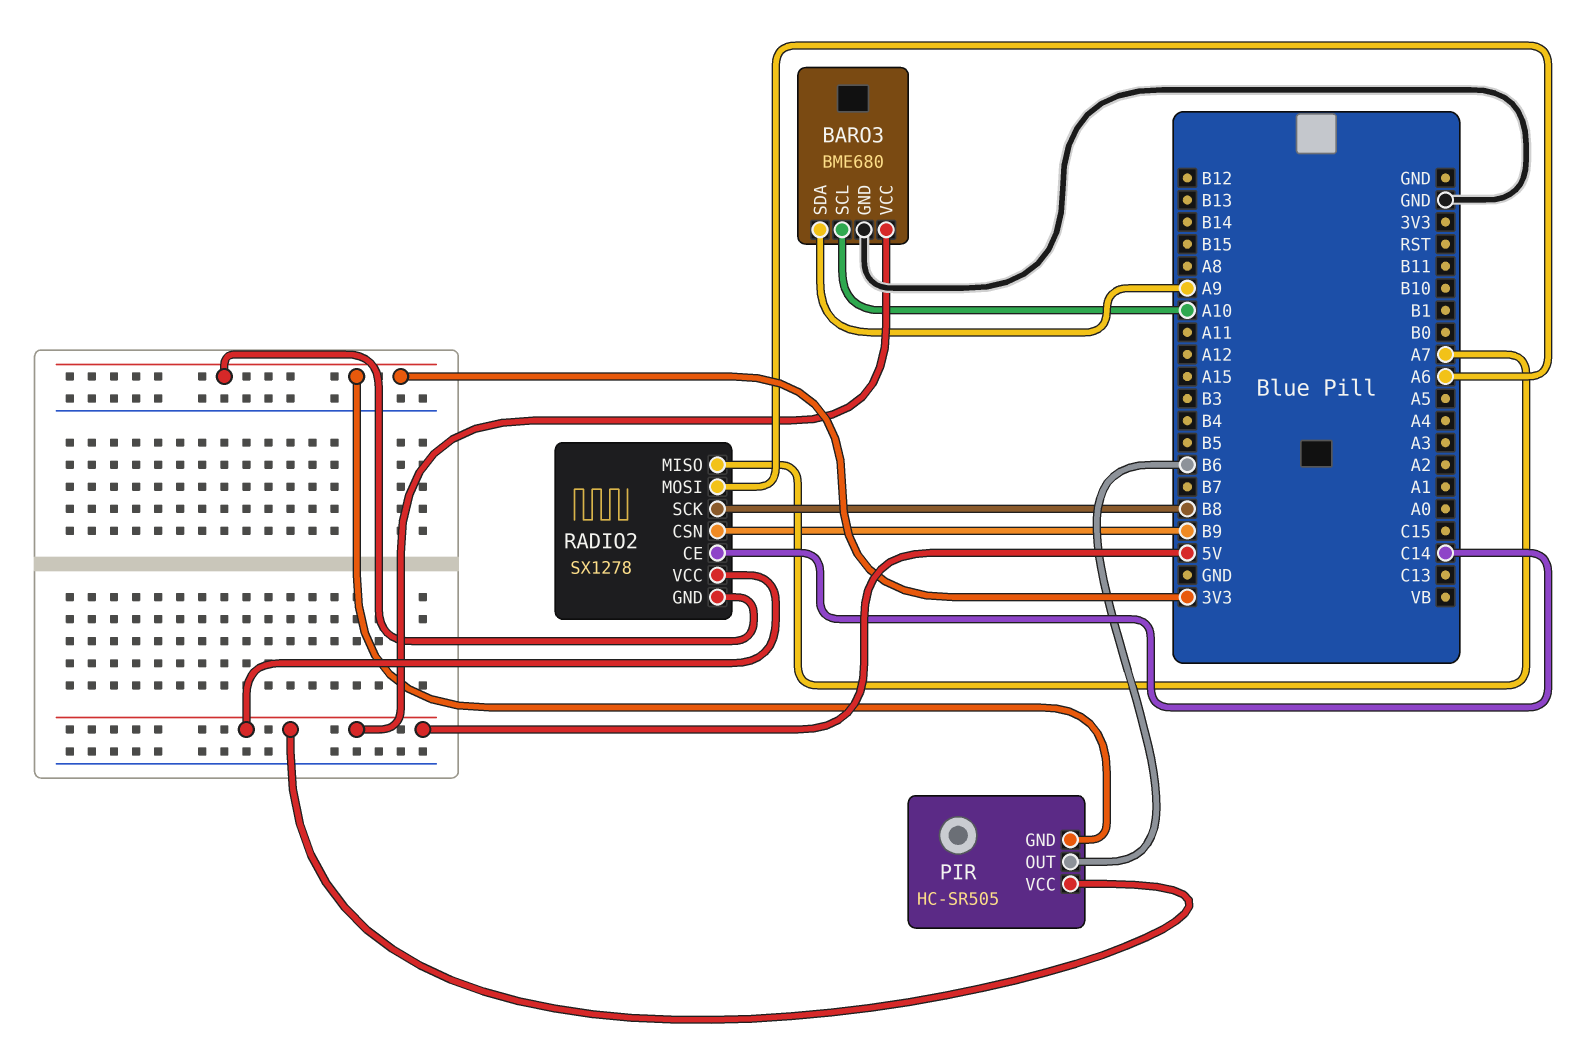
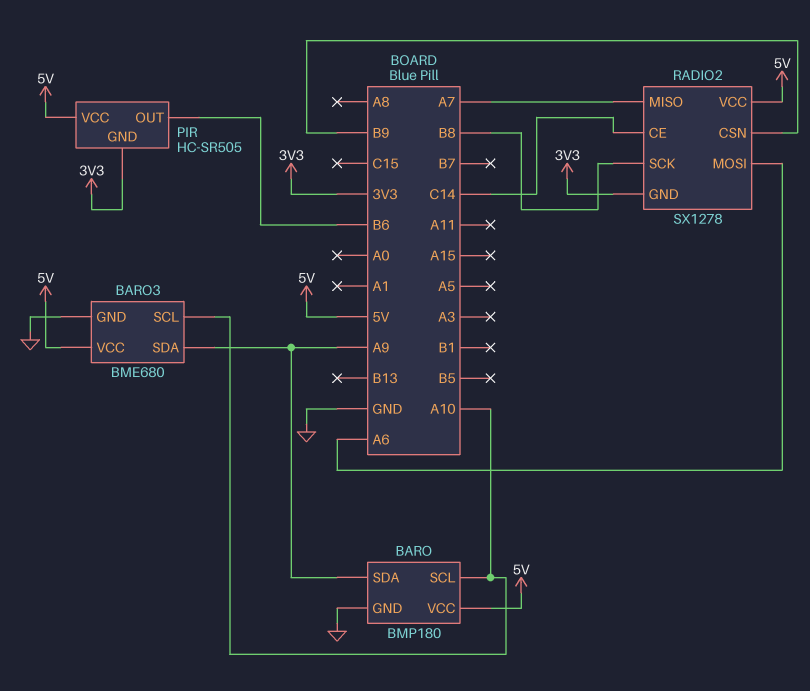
BARO: none -> BMP180
BARO pin GND: none -> GND
BARO pin SCL: none -> A10
BARO pin SDA: none -> A9
BARO pin VCC: none -> 5V

